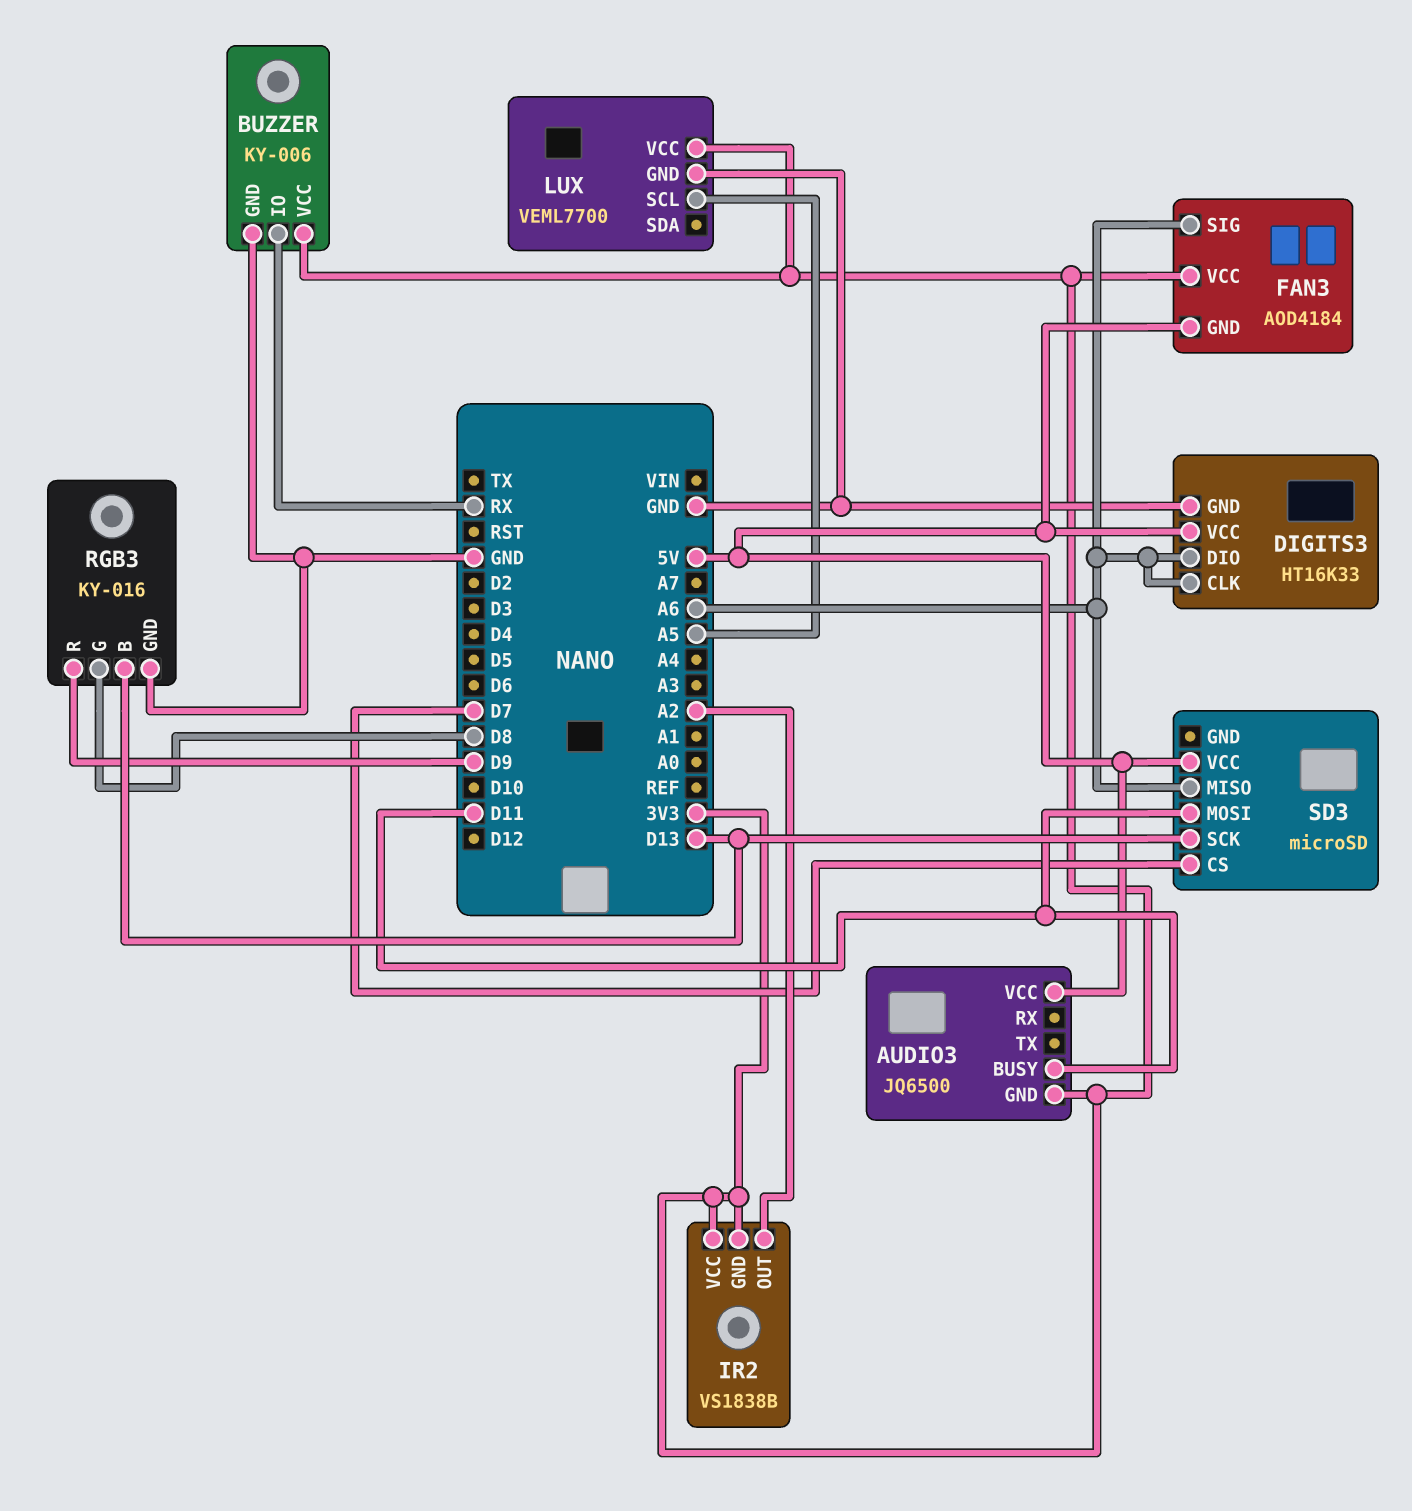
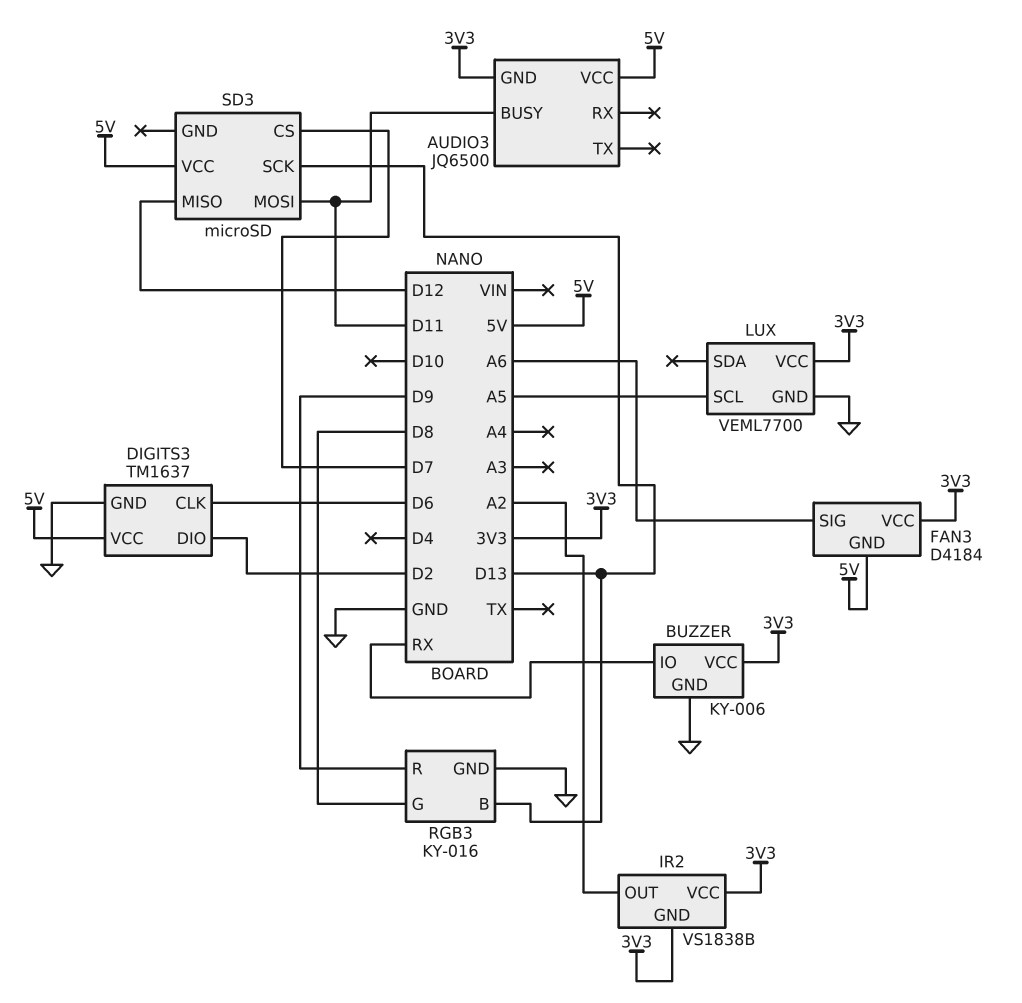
DIGITS3: HT16K33 -> TM1637
DIGITS3 pin CLK: A6 -> D6
DIGITS3 pin DIO: A6 -> D2
FAN3: AOD4184 -> D4184
SD3 pin MISO: A6 -> D12

